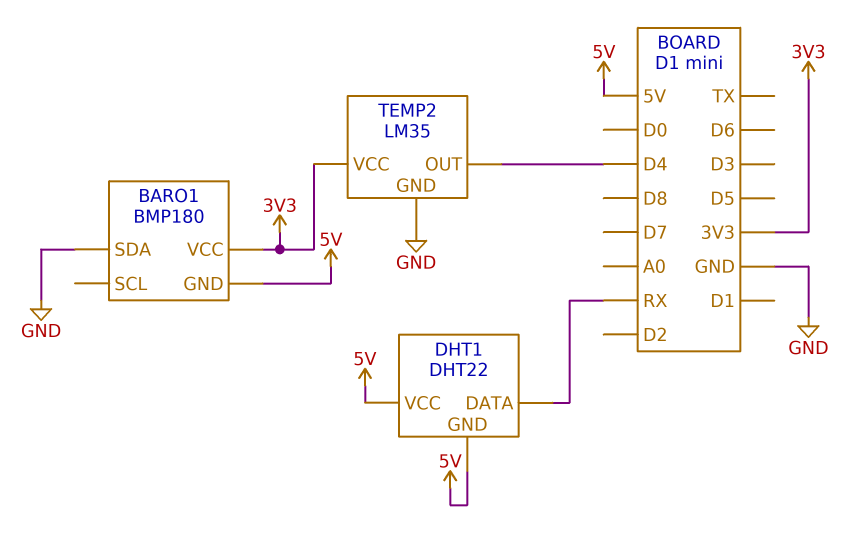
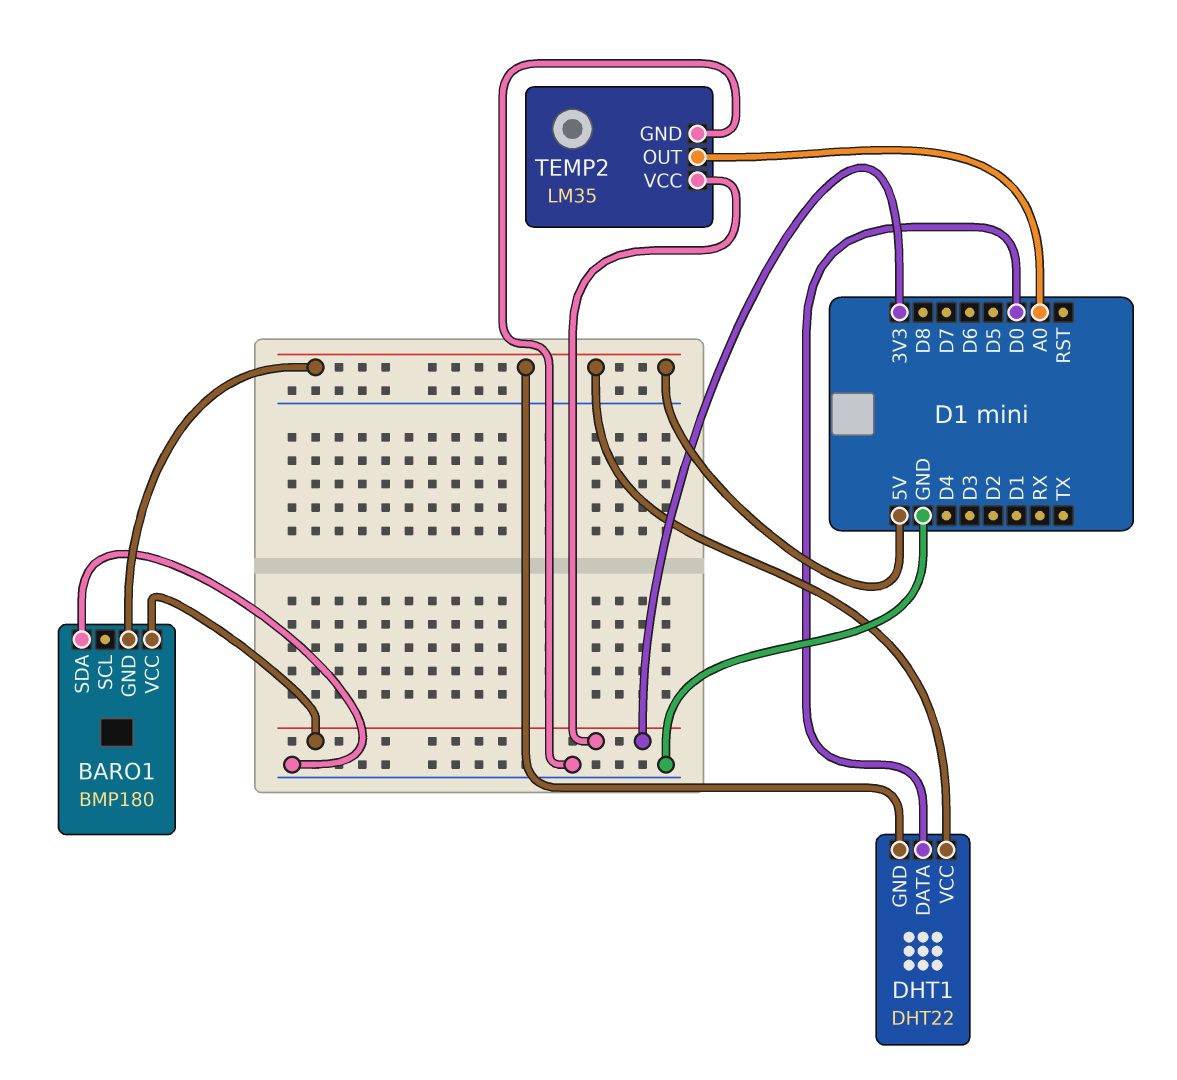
DHT1 pin DATA: RX -> D0
TEMP2 pin OUT: D4 -> A0

